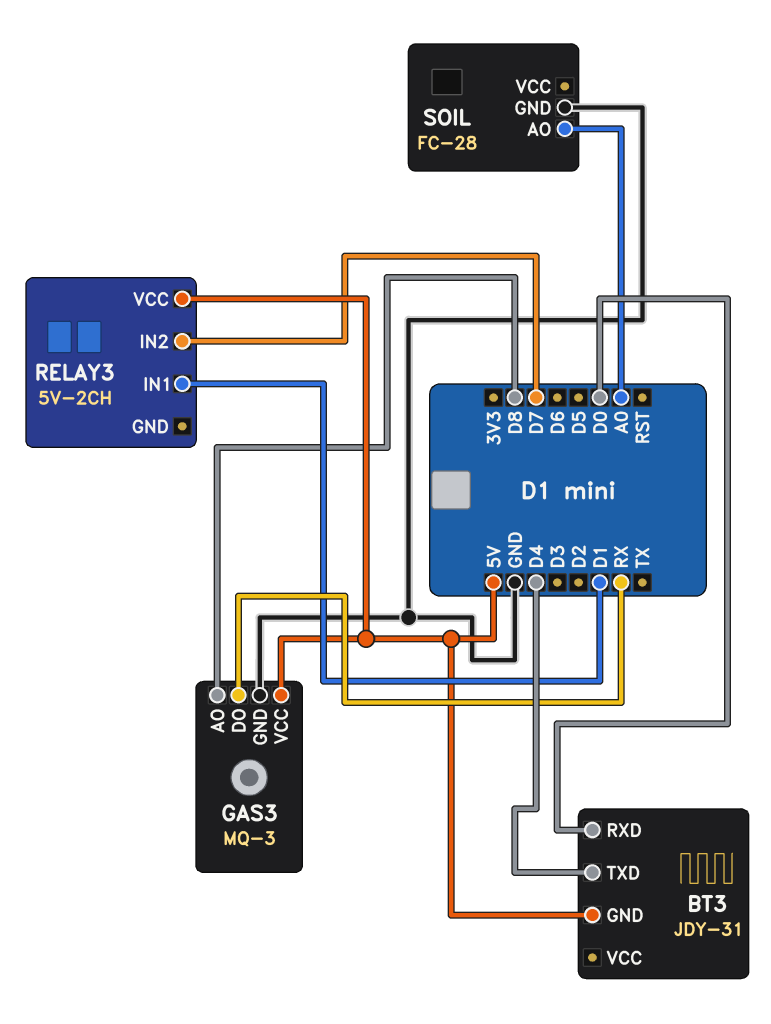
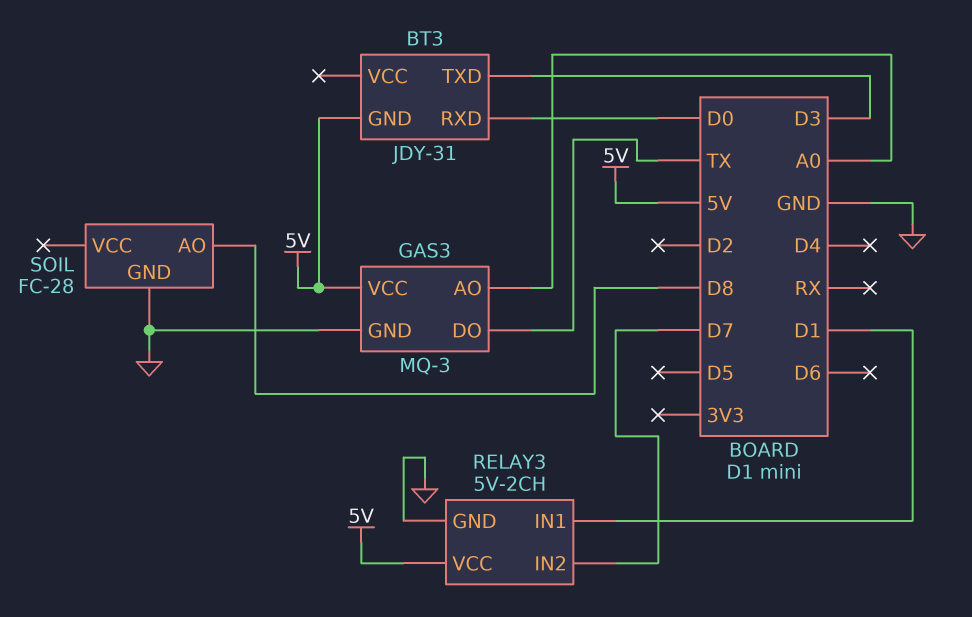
BT3 pin TXD: D4 -> D3
GAS3 pin AO: D8 -> A0
GAS3 pin DO: RX -> TX
RELAY3 pin GND: none -> GND
SOIL pin AO: A0 -> D8

